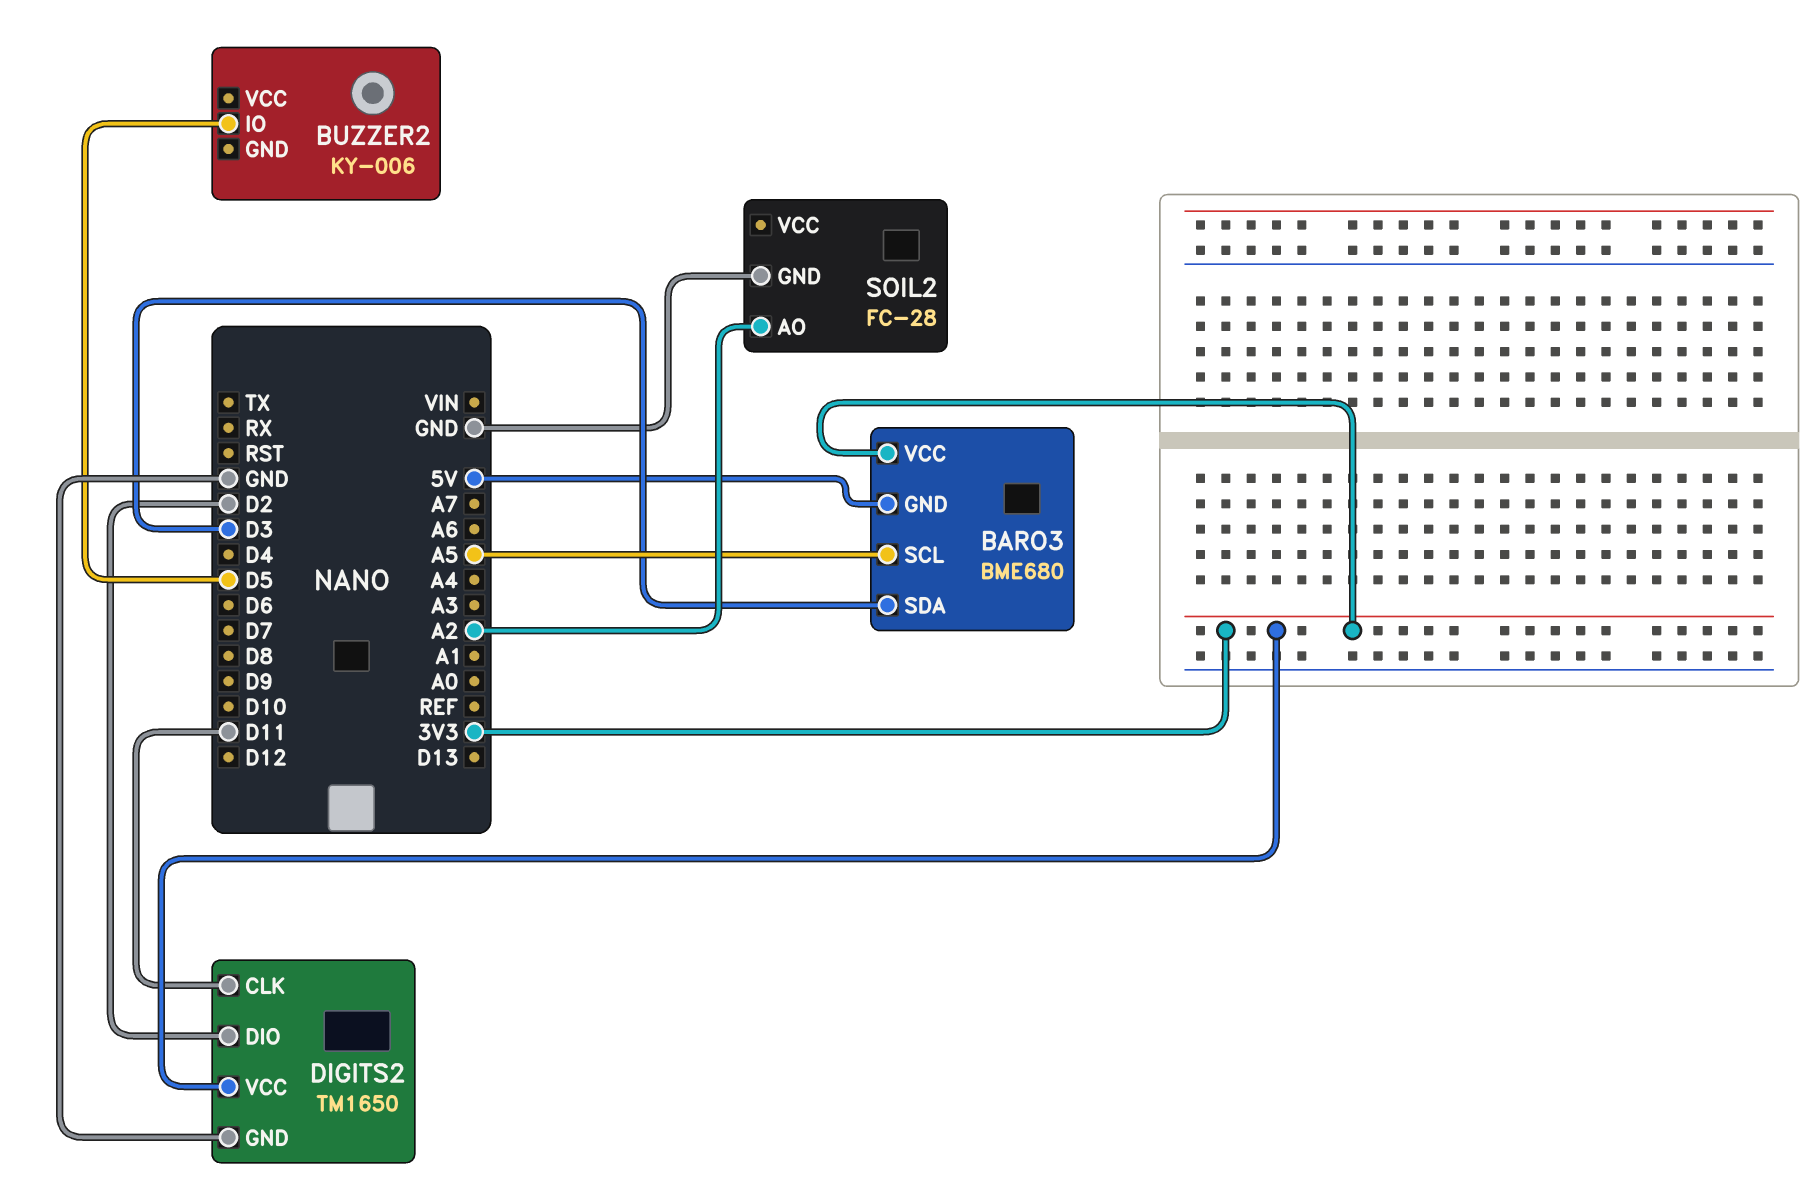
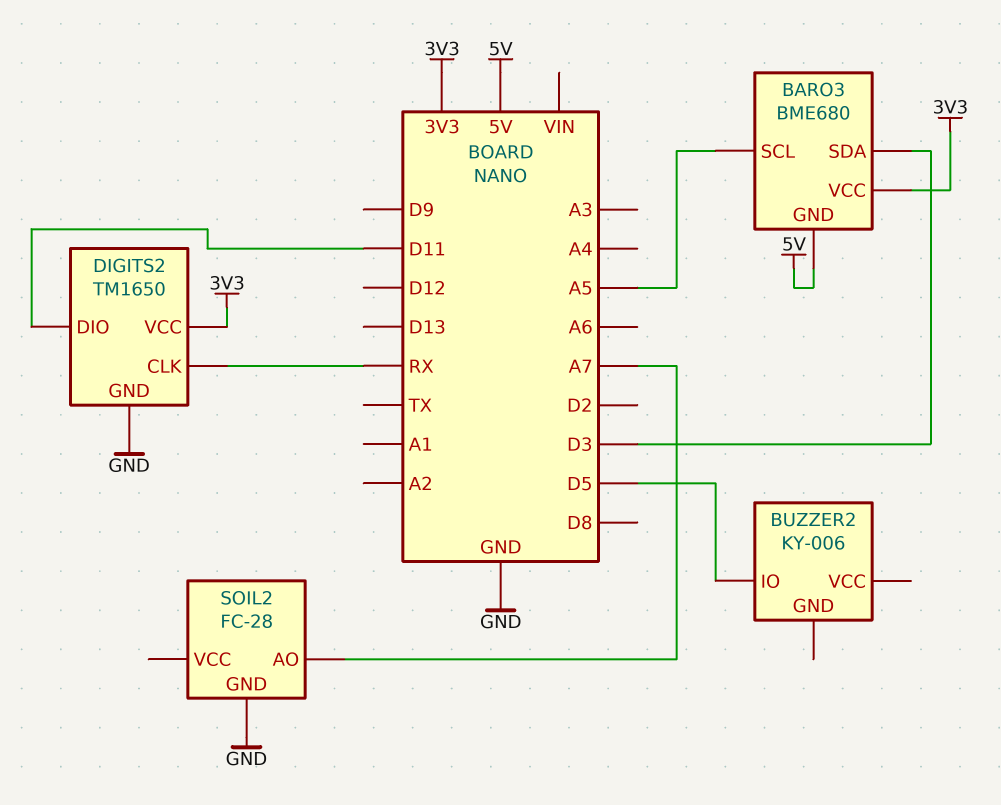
DIGITS2 pin CLK: D11 -> RX
DIGITS2 pin DIO: D2 -> D11
SOIL2 pin AO: A2 -> A7

